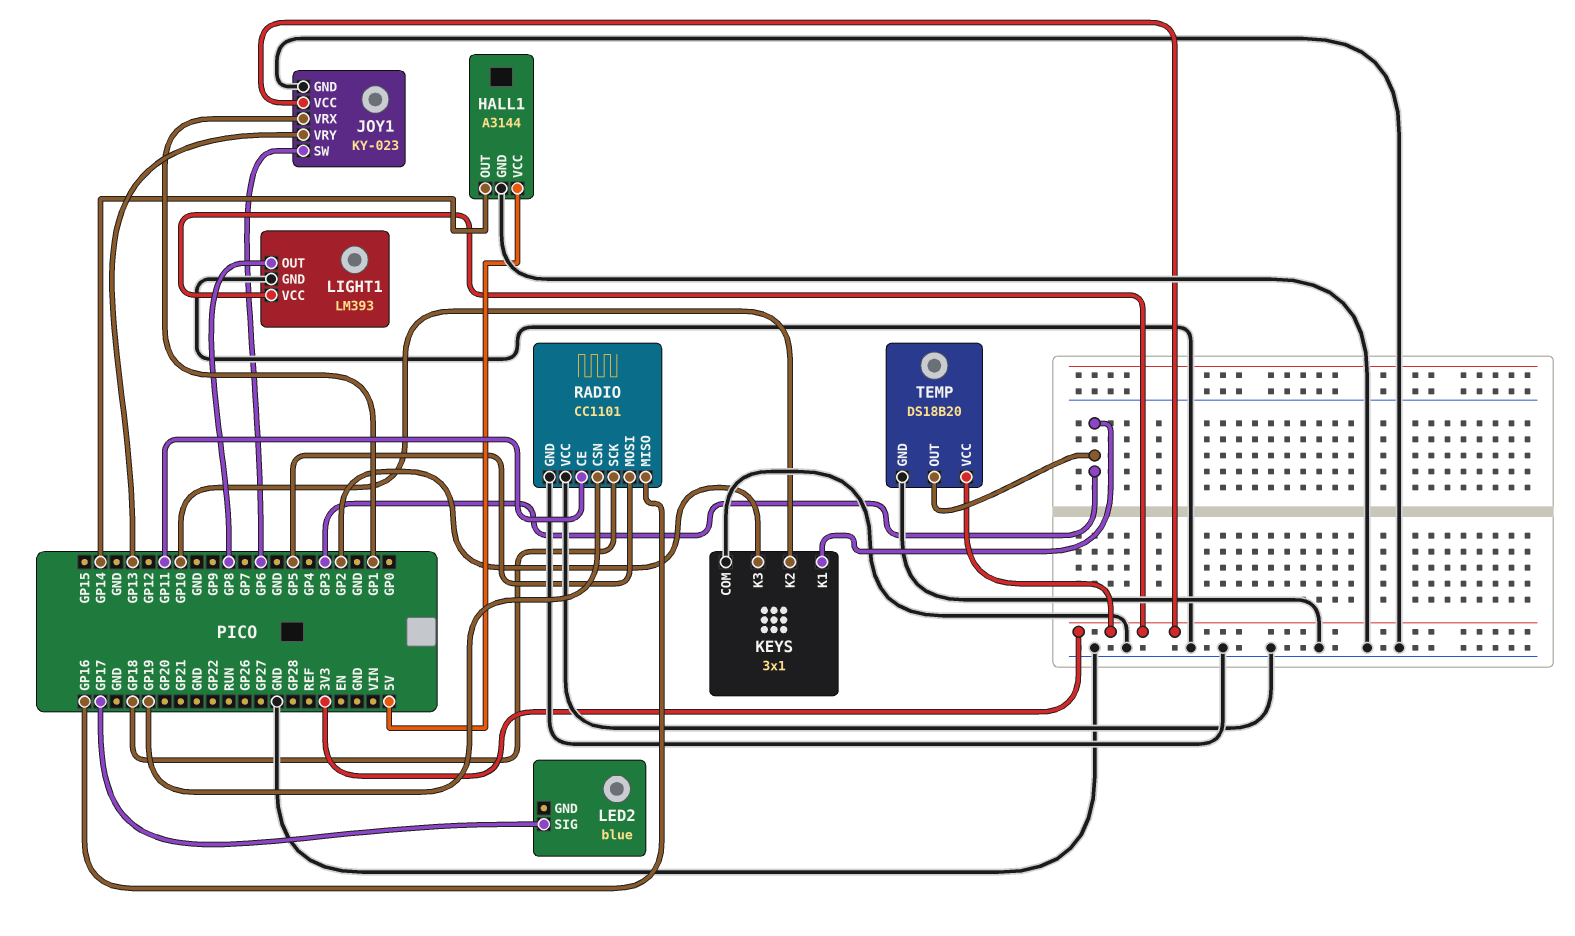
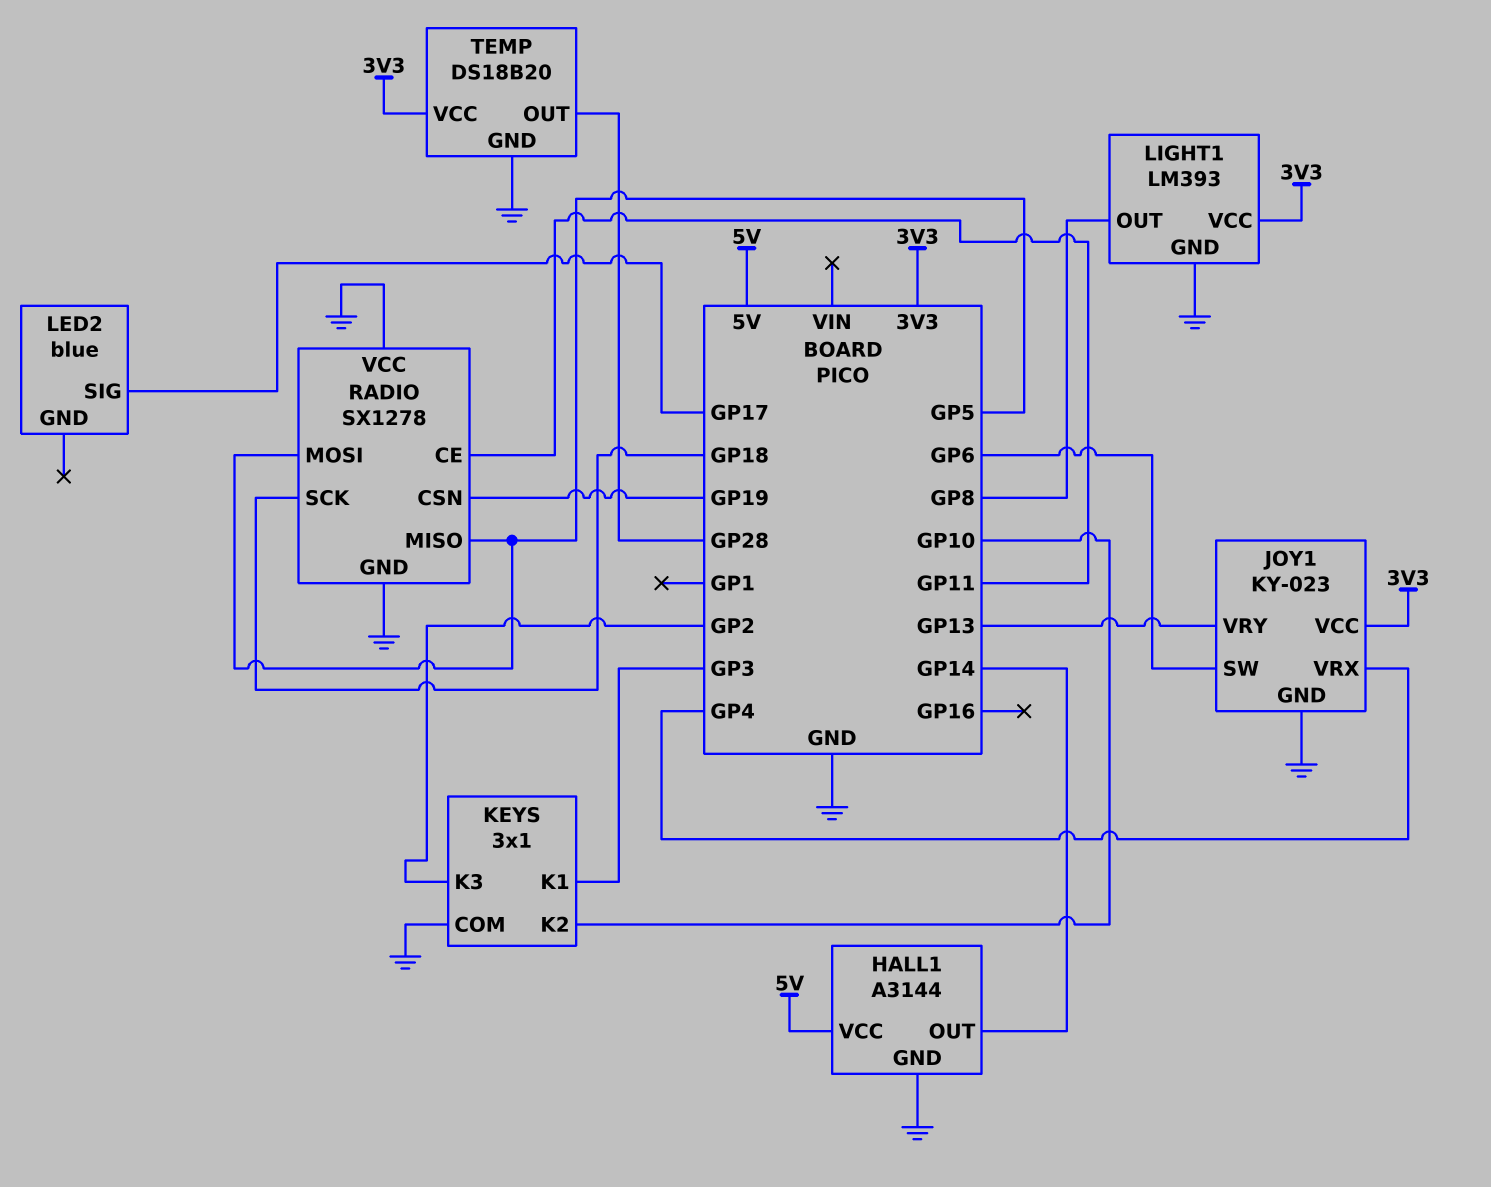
JOY1 pin VRX: GP1 -> GP4
RADIO: CC1101 -> SX1278
RADIO pin MISO: GP16 -> GP5
TEMP pin OUT: GP3 -> GP28

